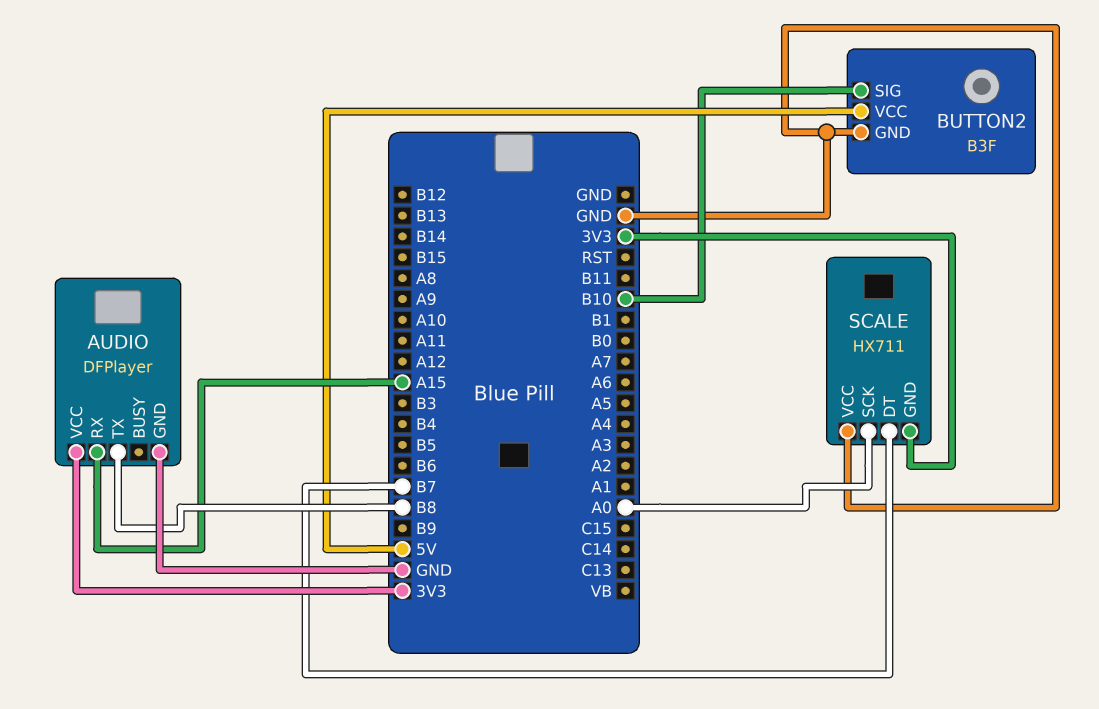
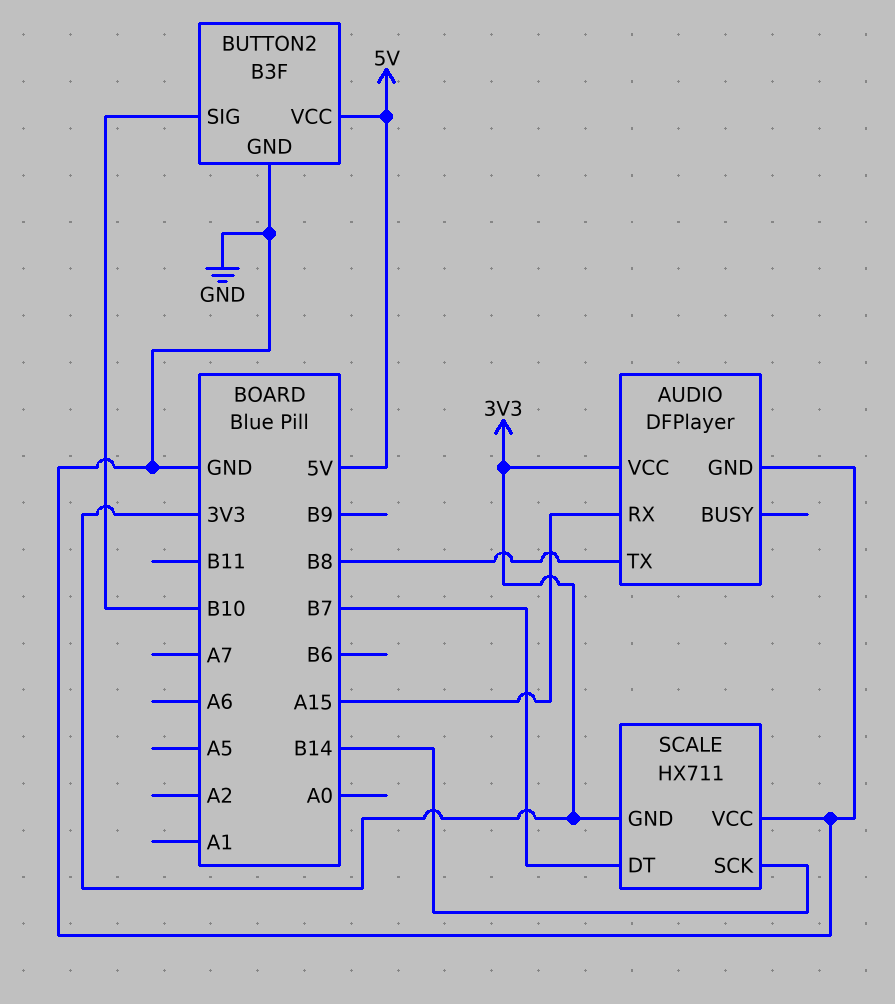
SCALE pin SCK: A0 -> B14

